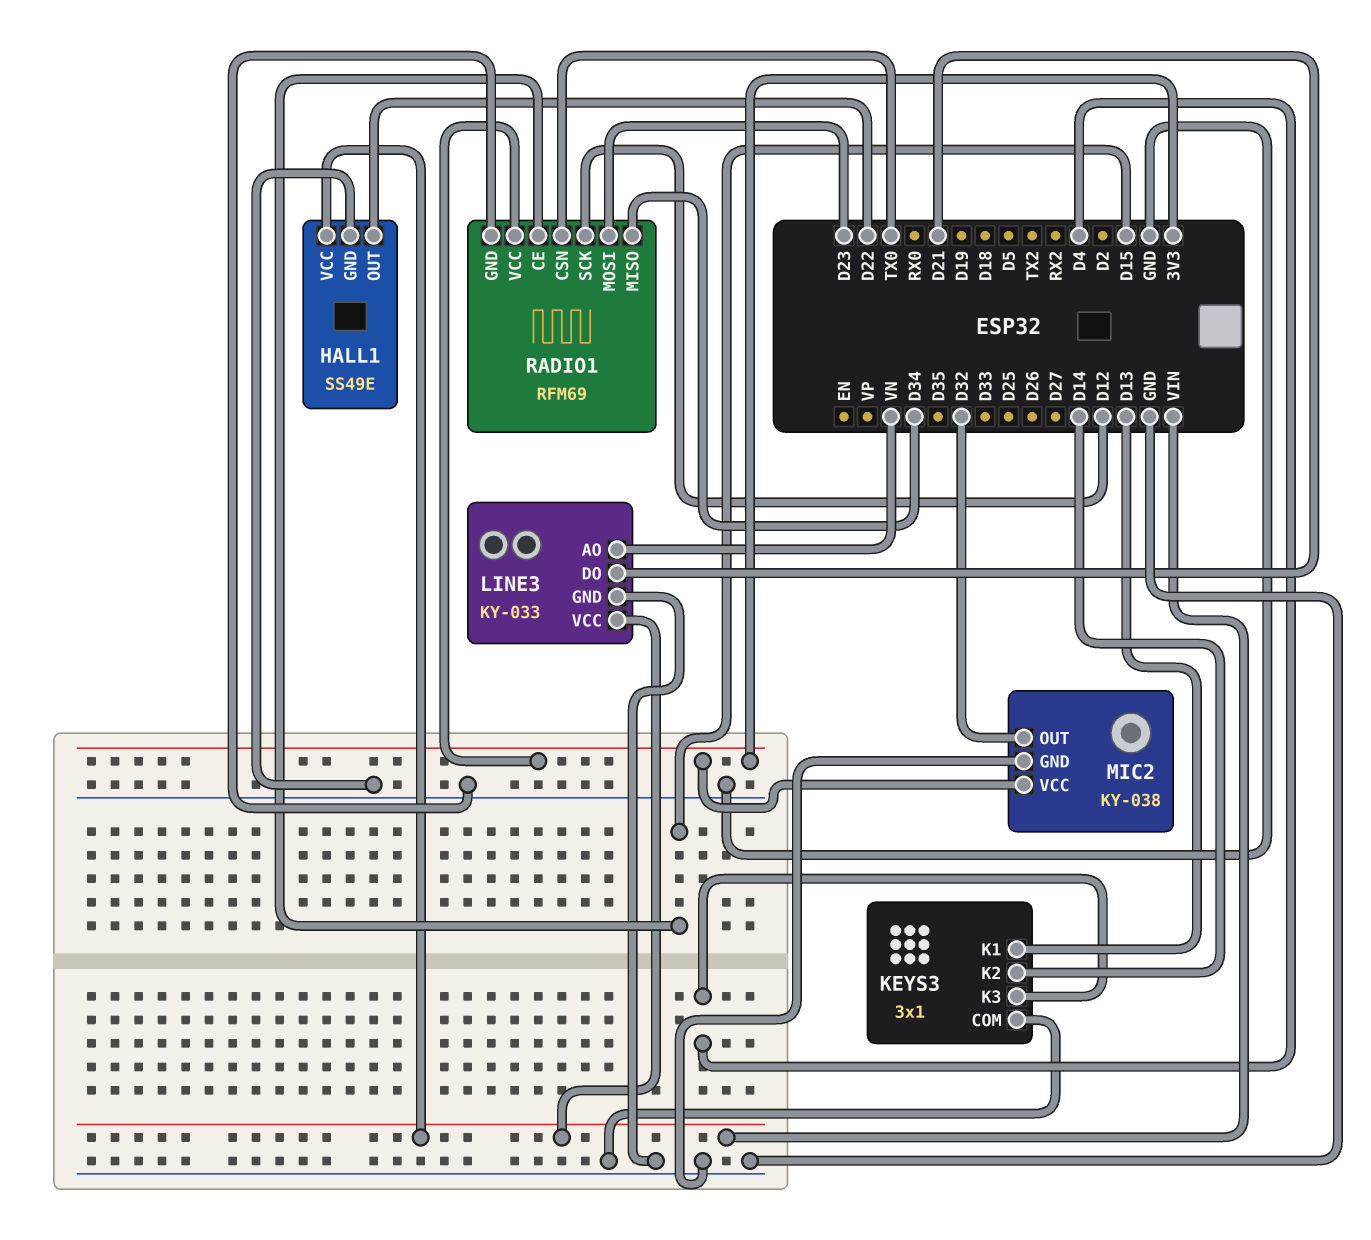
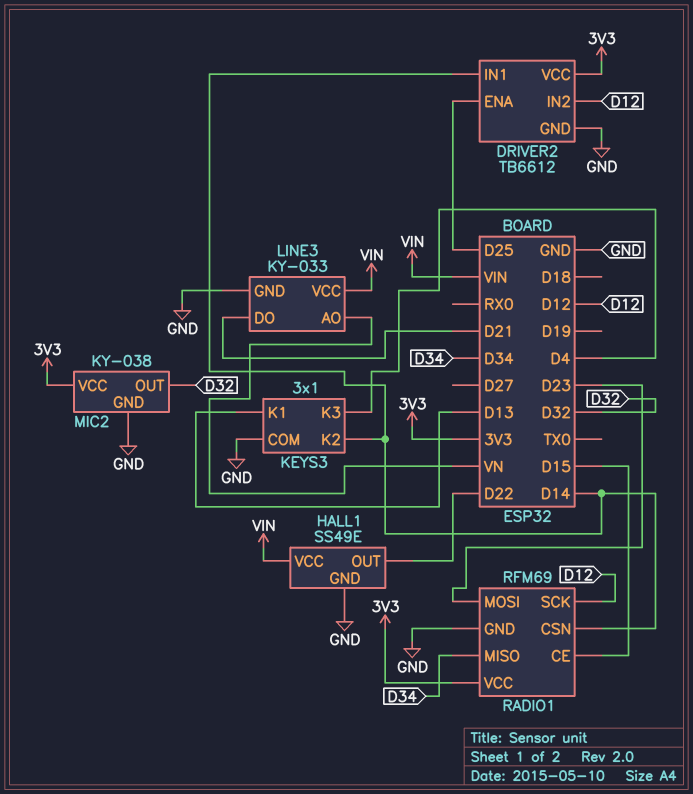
DRIVER2: none -> TB6612
DRIVER2 pin ENA: none -> D25
DRIVER2 pin GND: none -> GND
DRIVER2 pin IN1: none -> D14
DRIVER2 pin IN2: none -> D12
DRIVER2 pin VCC: none -> 3V3
RADIO1 pin CSN: TX0 -> D14

